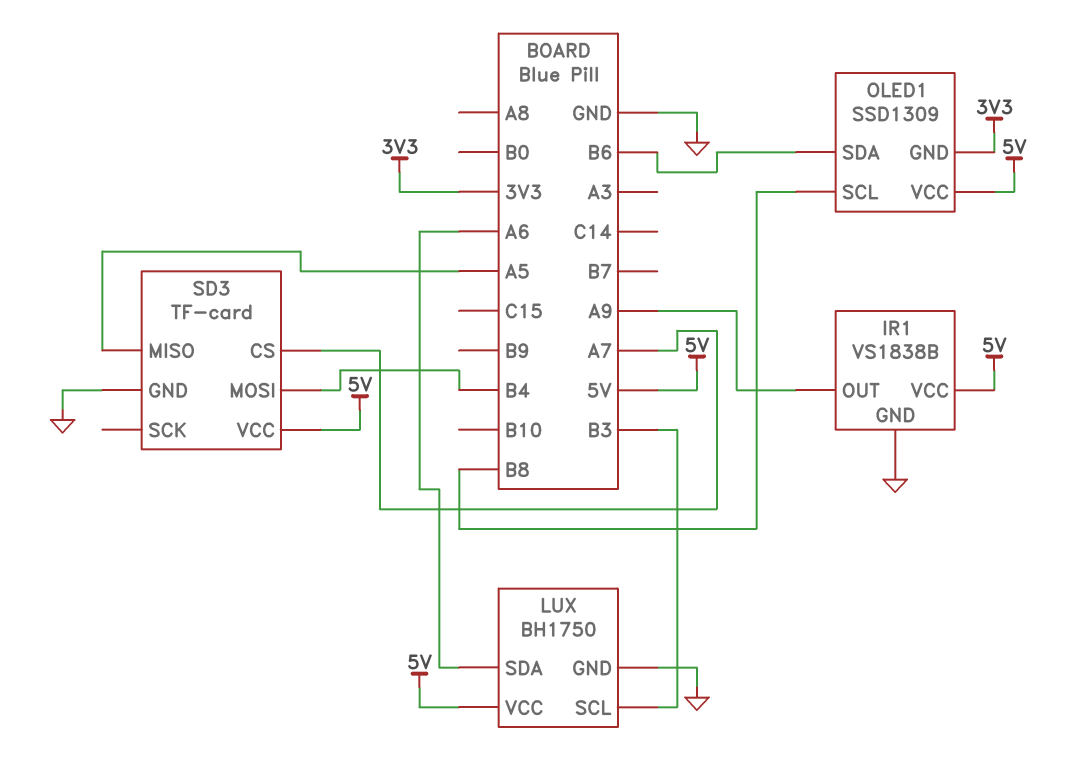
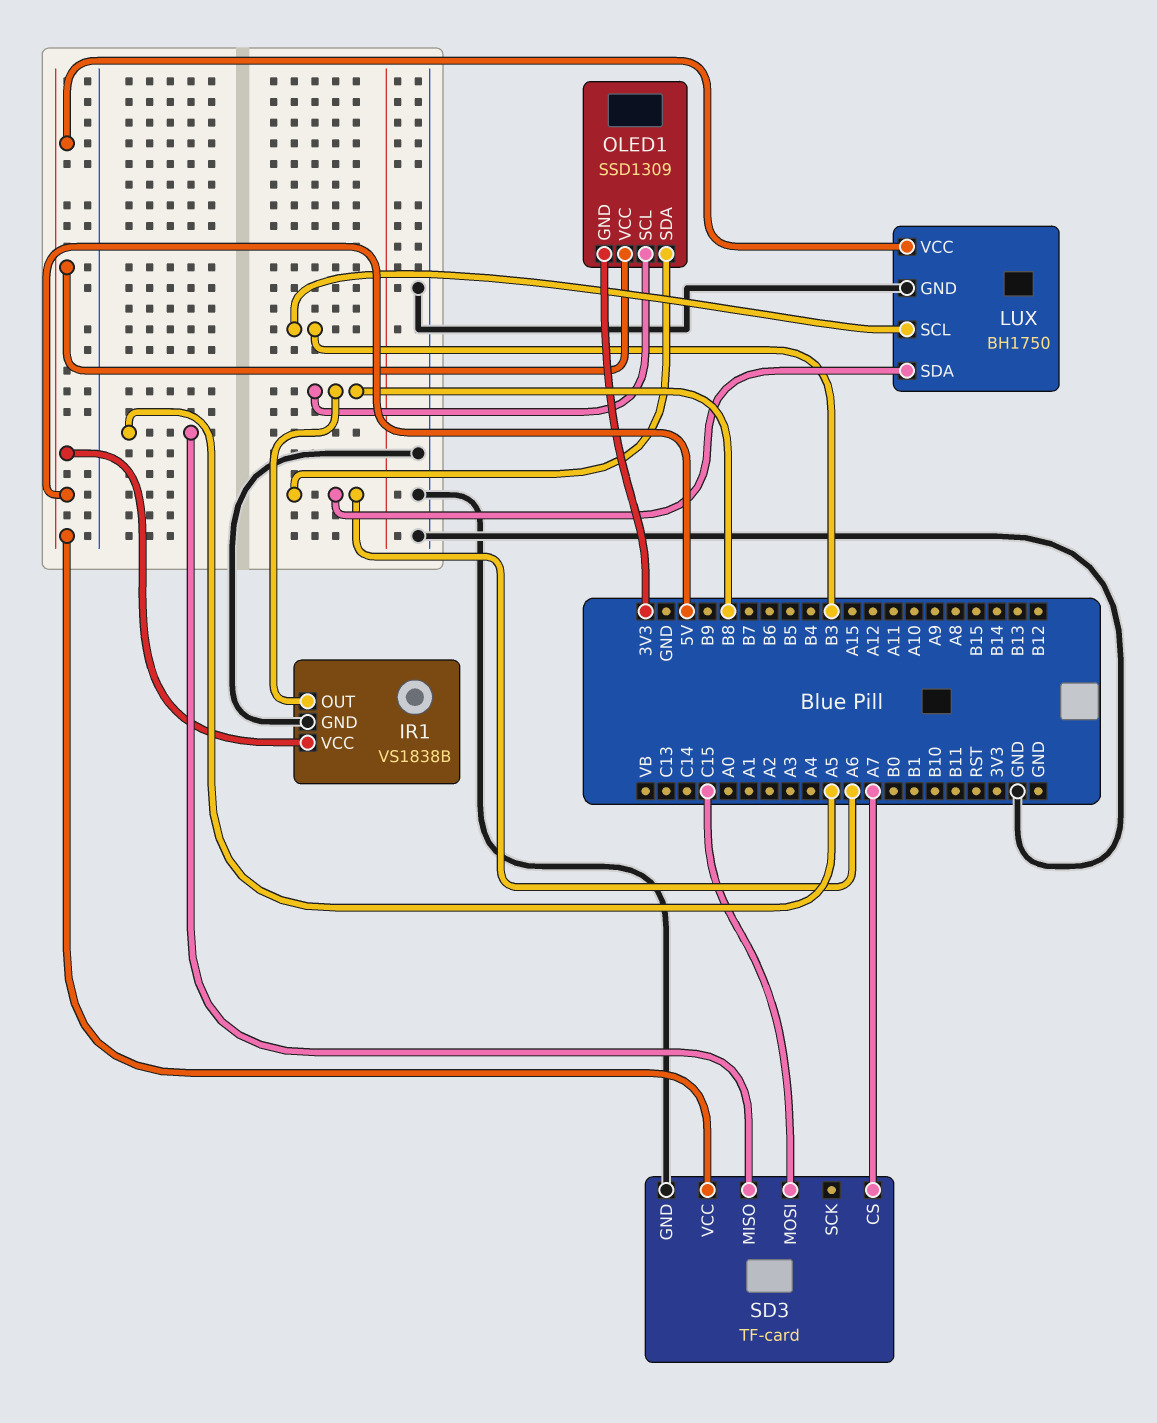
IR1 pin OUT: A9 -> B8
OLED1 pin SDA: B6 -> A6
SD3 pin MOSI: B4 -> C15

